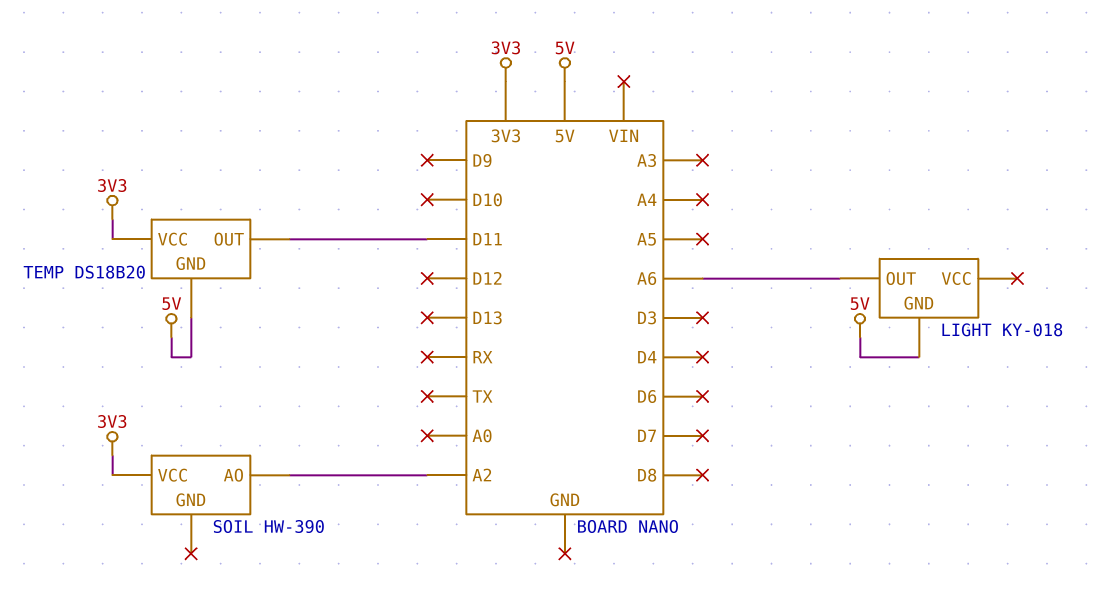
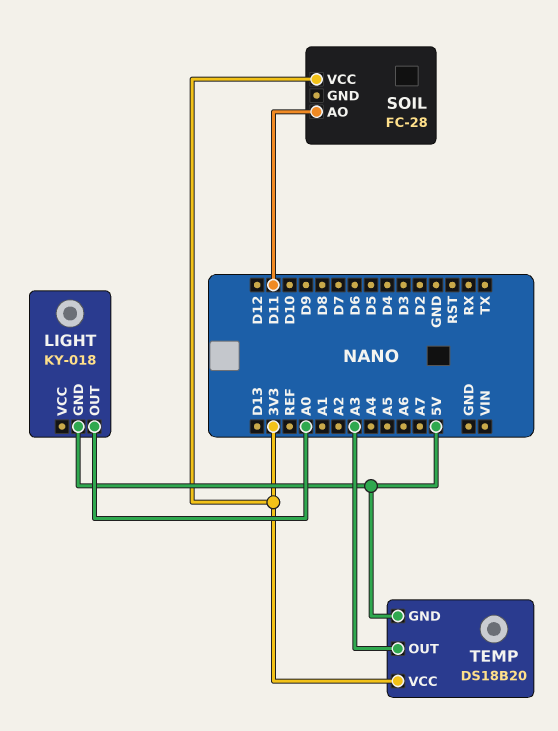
LIGHT pin OUT: A6 -> A0
SOIL: HW-390 -> FC-28
SOIL pin AO: A2 -> D11
TEMP pin OUT: D11 -> A3

